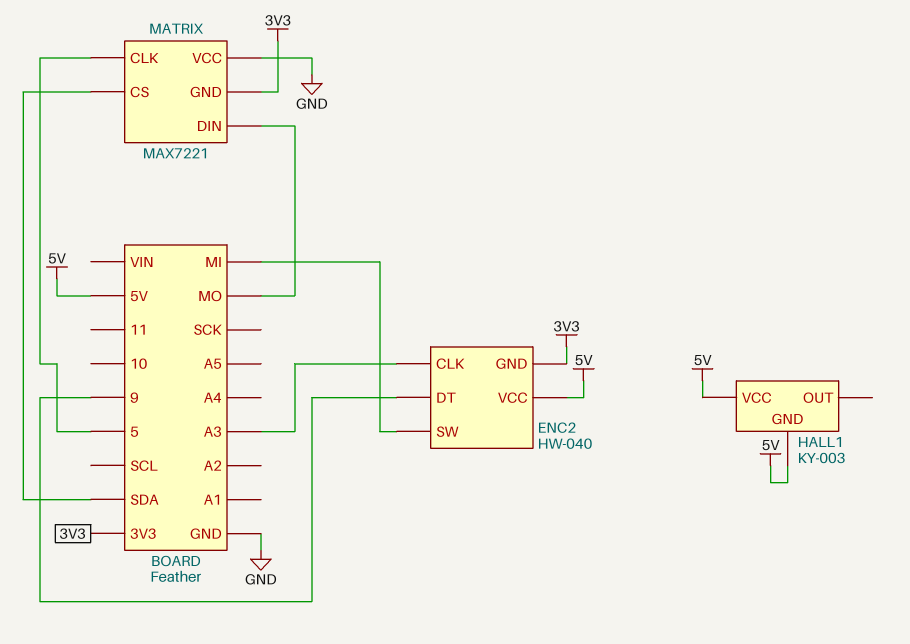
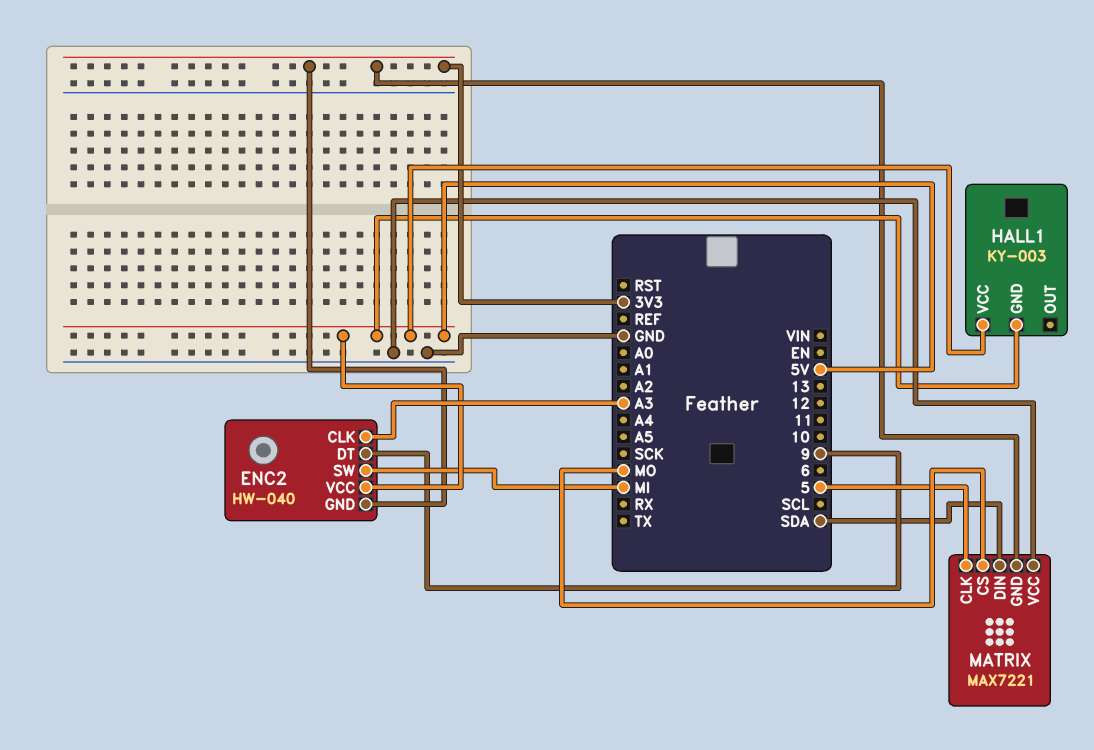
MATRIX pin CS: SDA -> MO
MATRIX pin DIN: MO -> SDA

